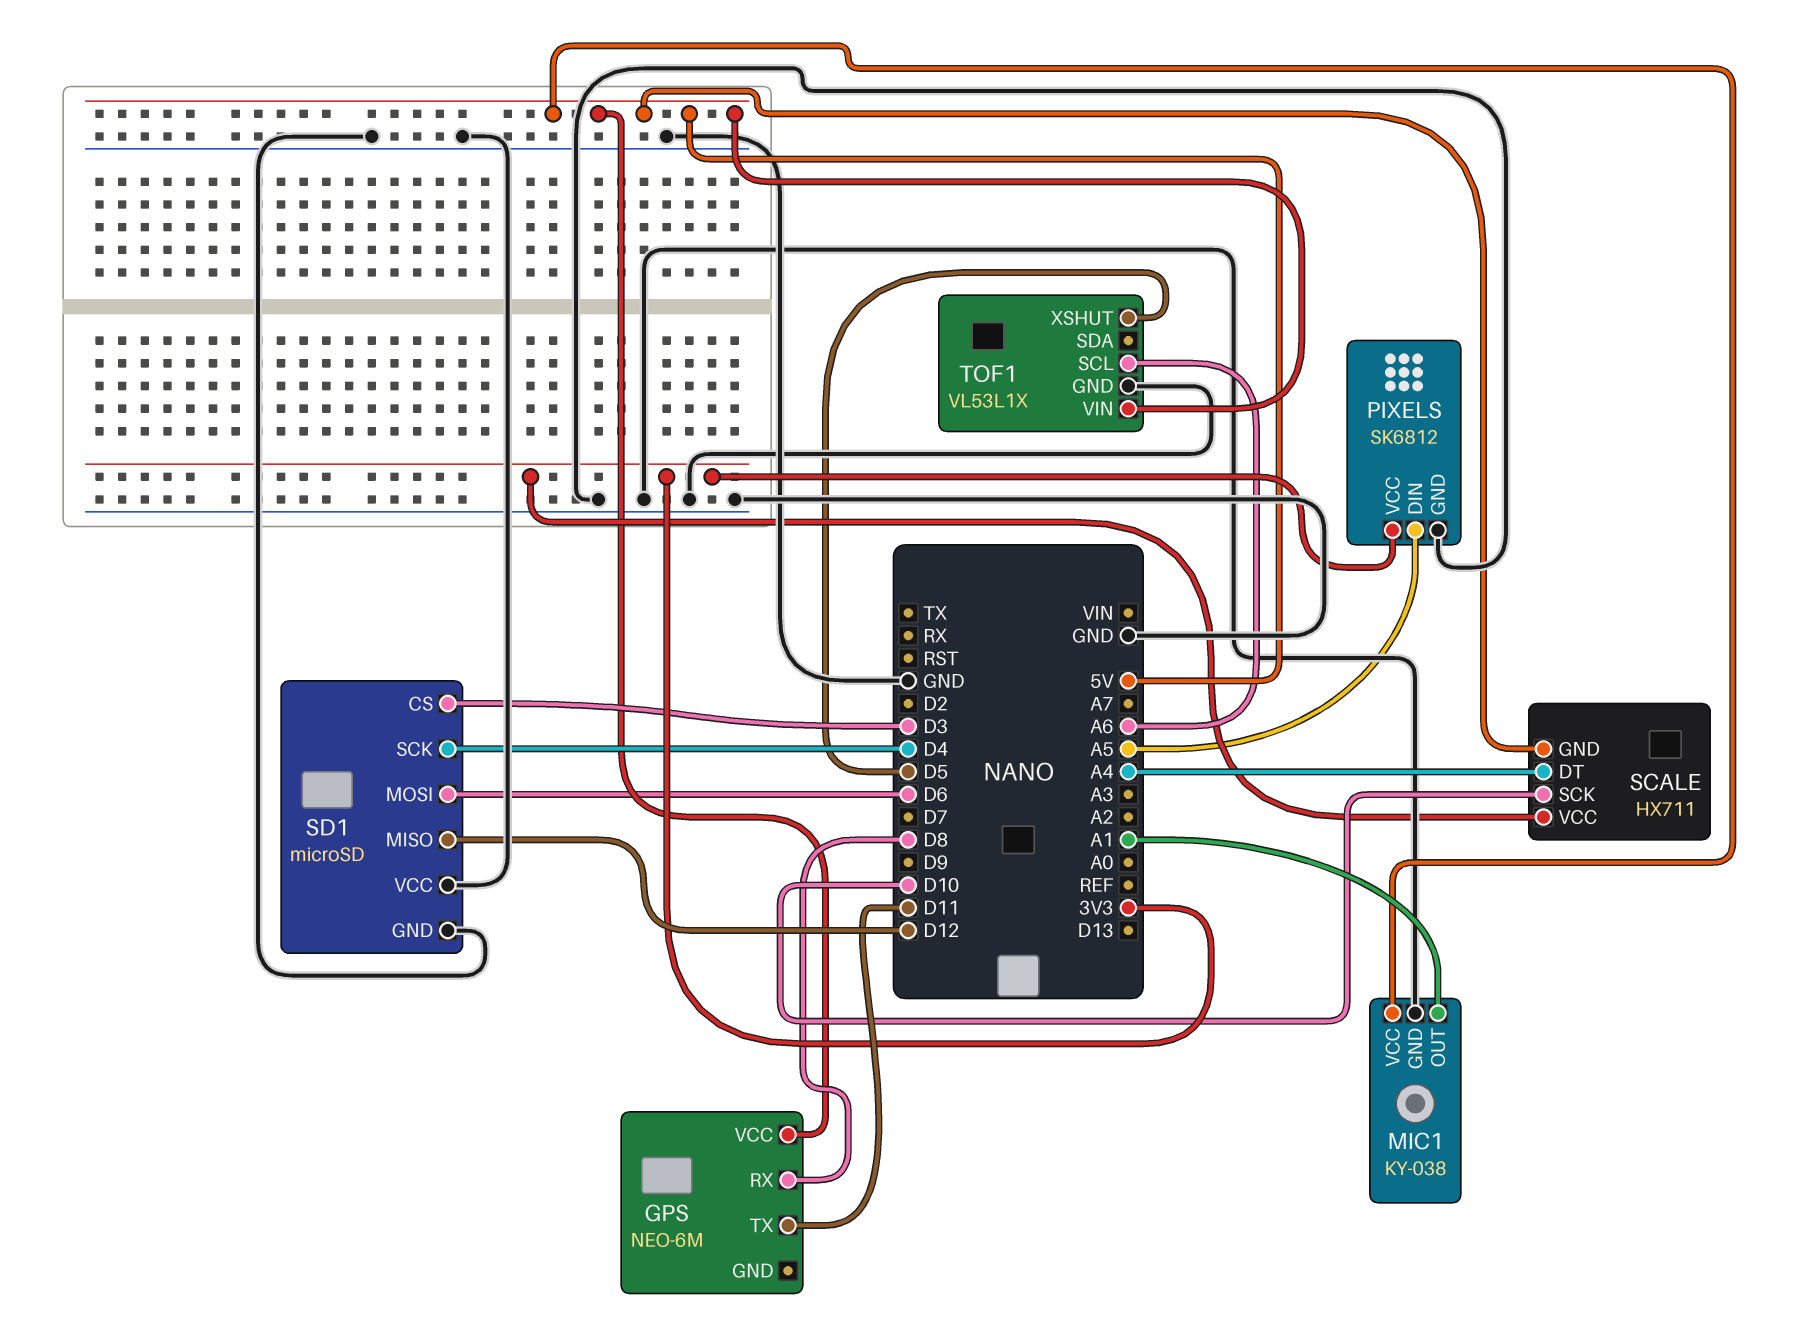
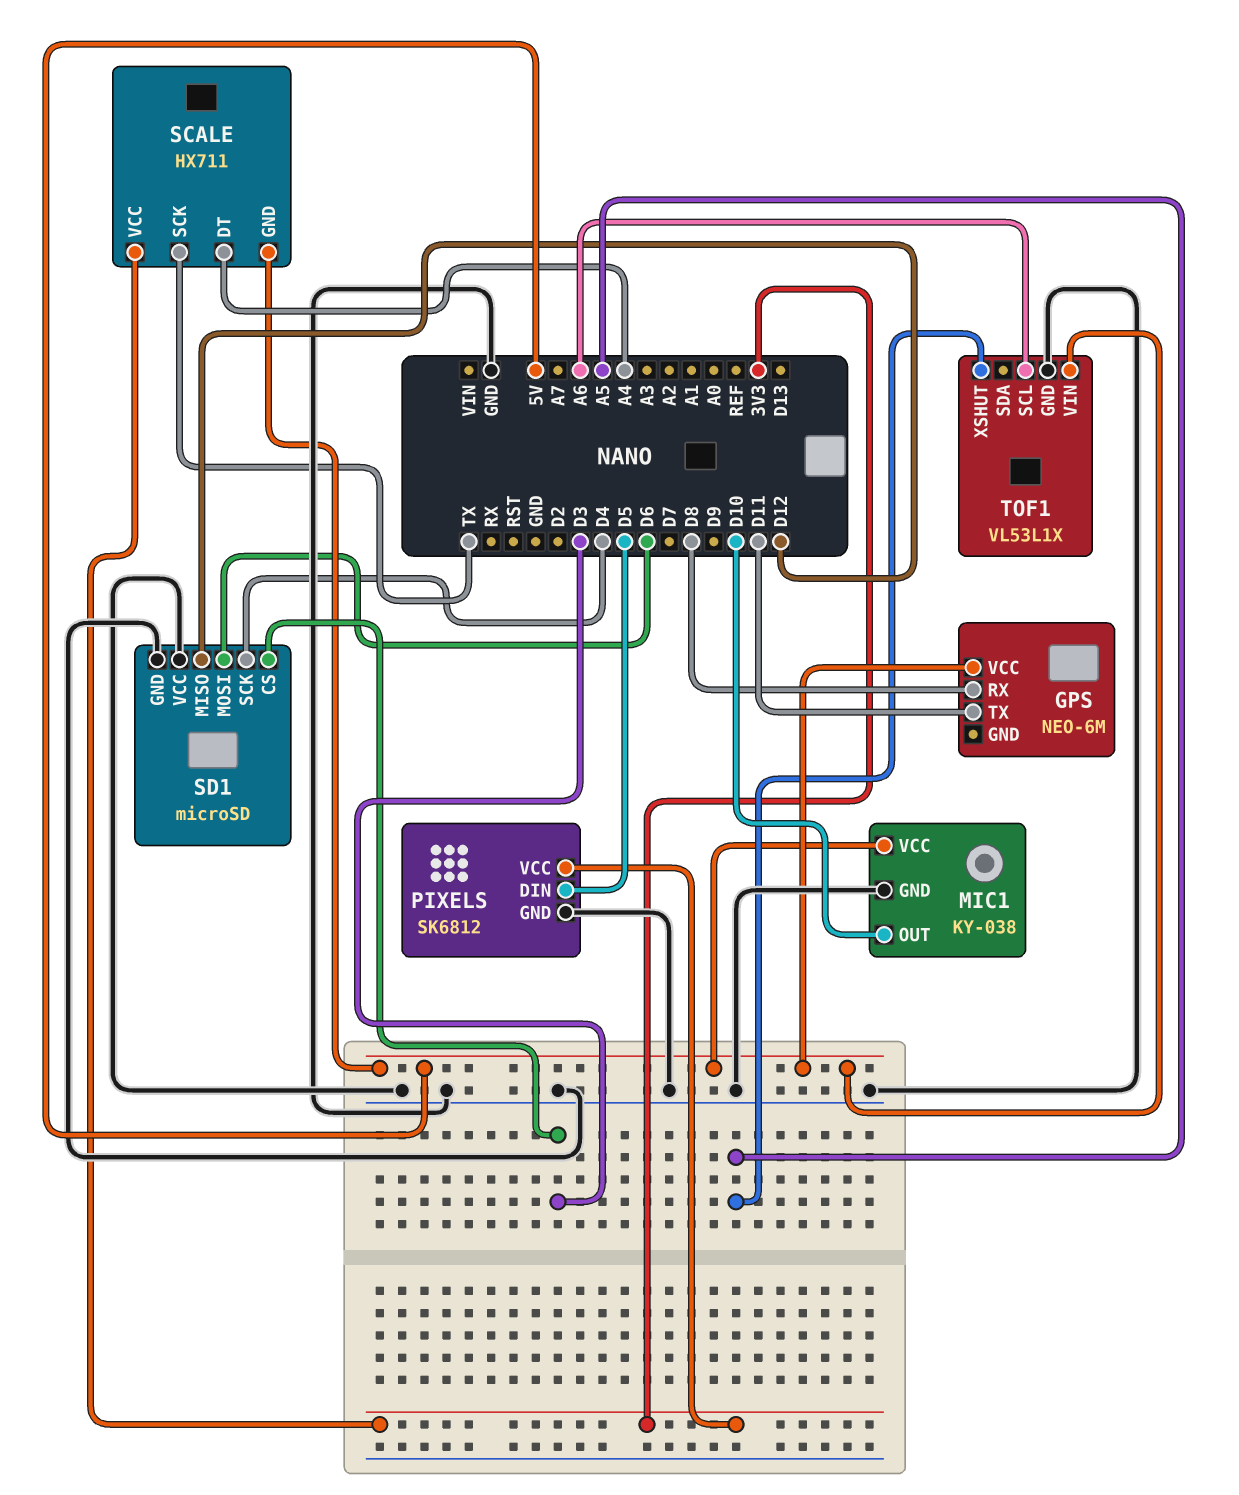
MIC1 pin OUT: A1 -> D10
PIXELS pin DIN: A5 -> D5
SCALE pin SCK: D10 -> TX
TOF1 pin XSHUT: D5 -> A5

